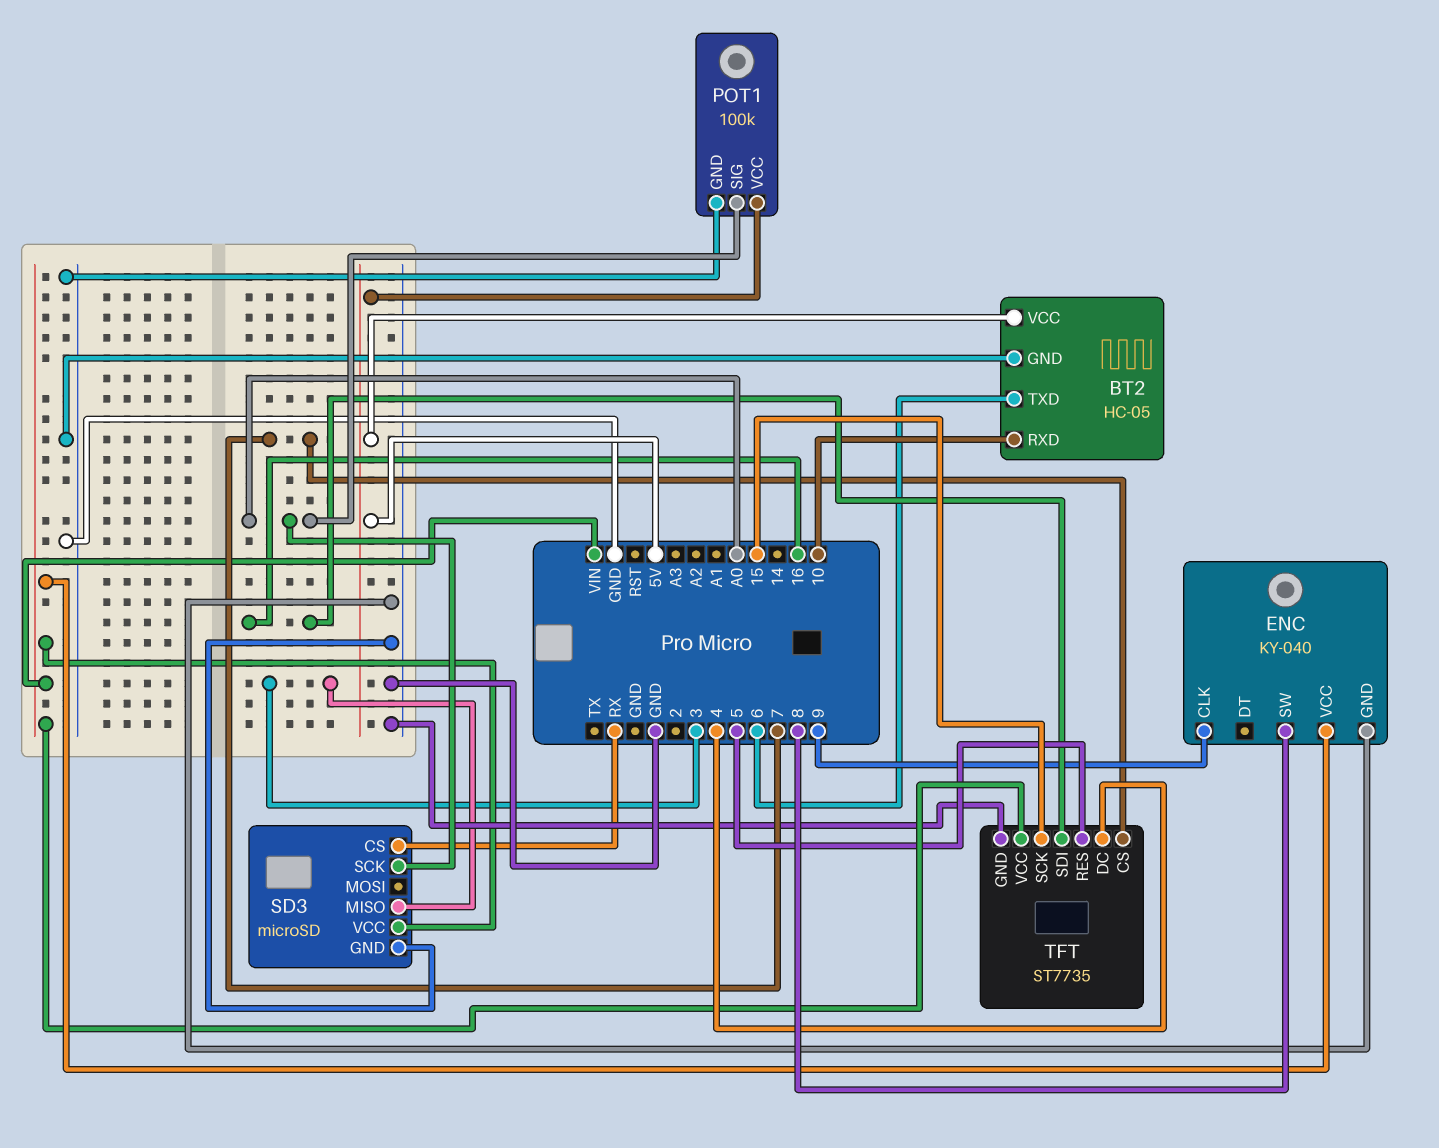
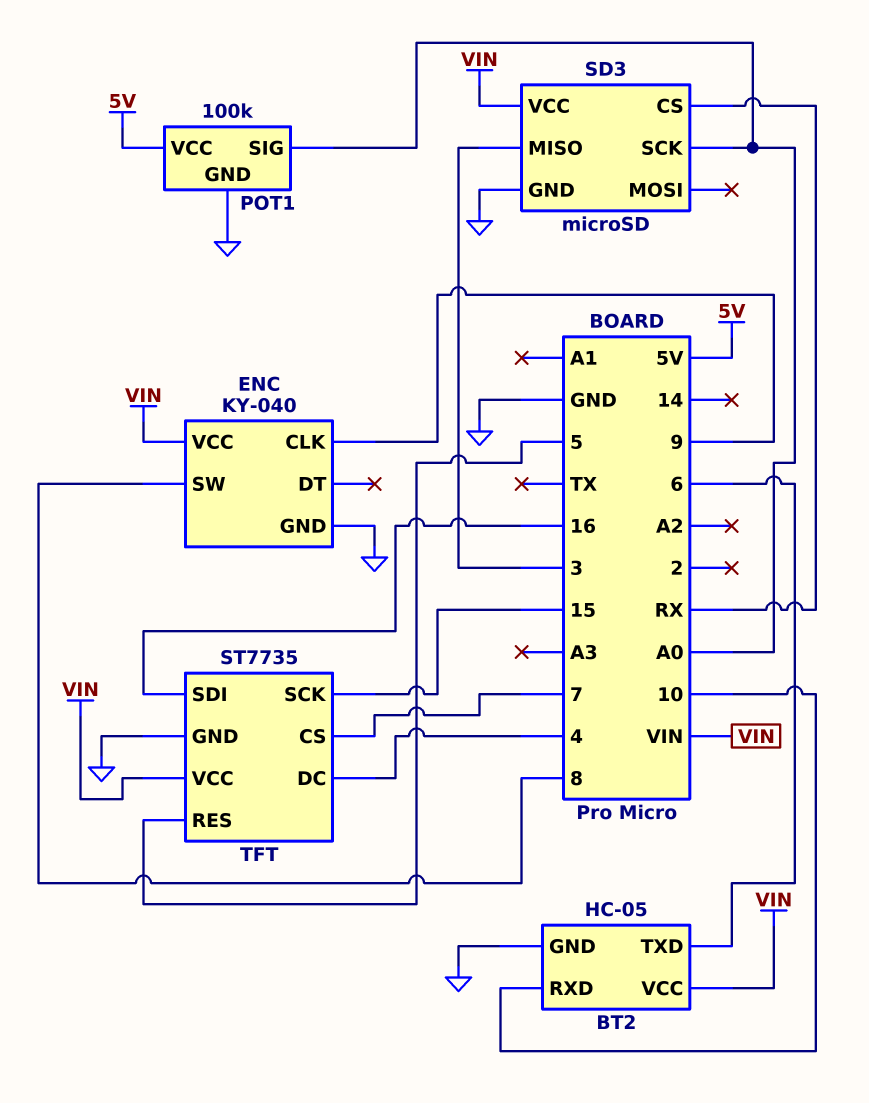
BT2 pin VCC: 5V -> VIN

